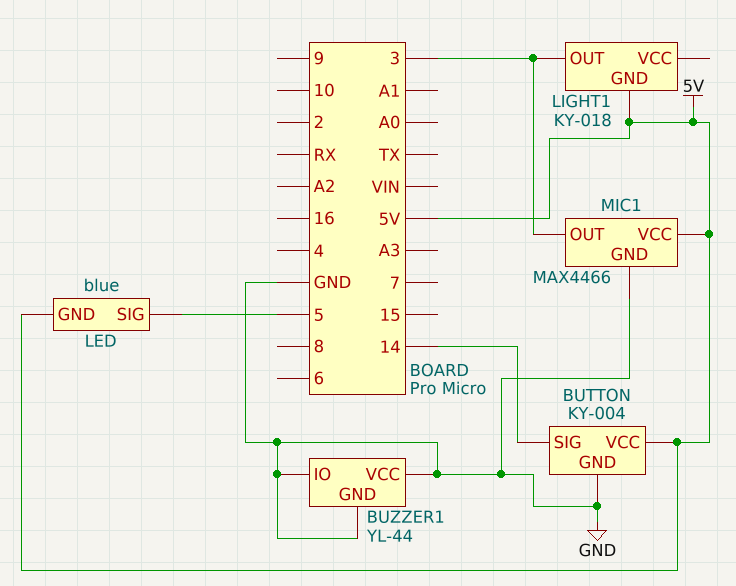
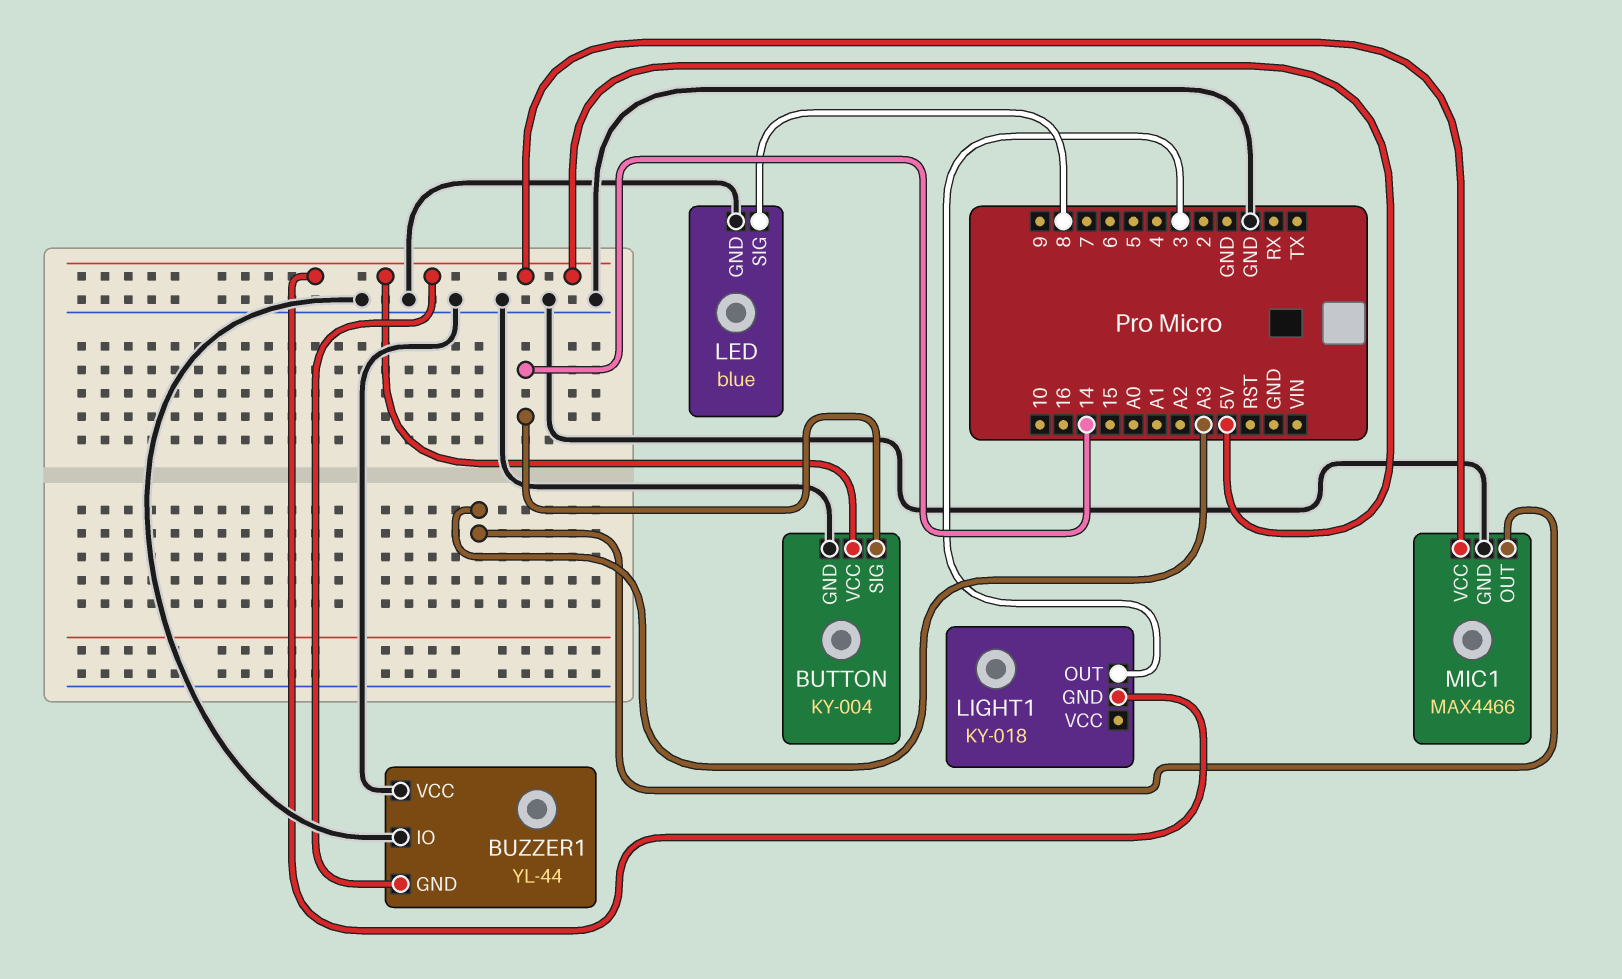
BUZZER1 pin GND: GND -> 5V
LED pin GND: 5V -> GND
LED pin SIG: 5 -> 8
MIC1 pin OUT: 3 -> A3

